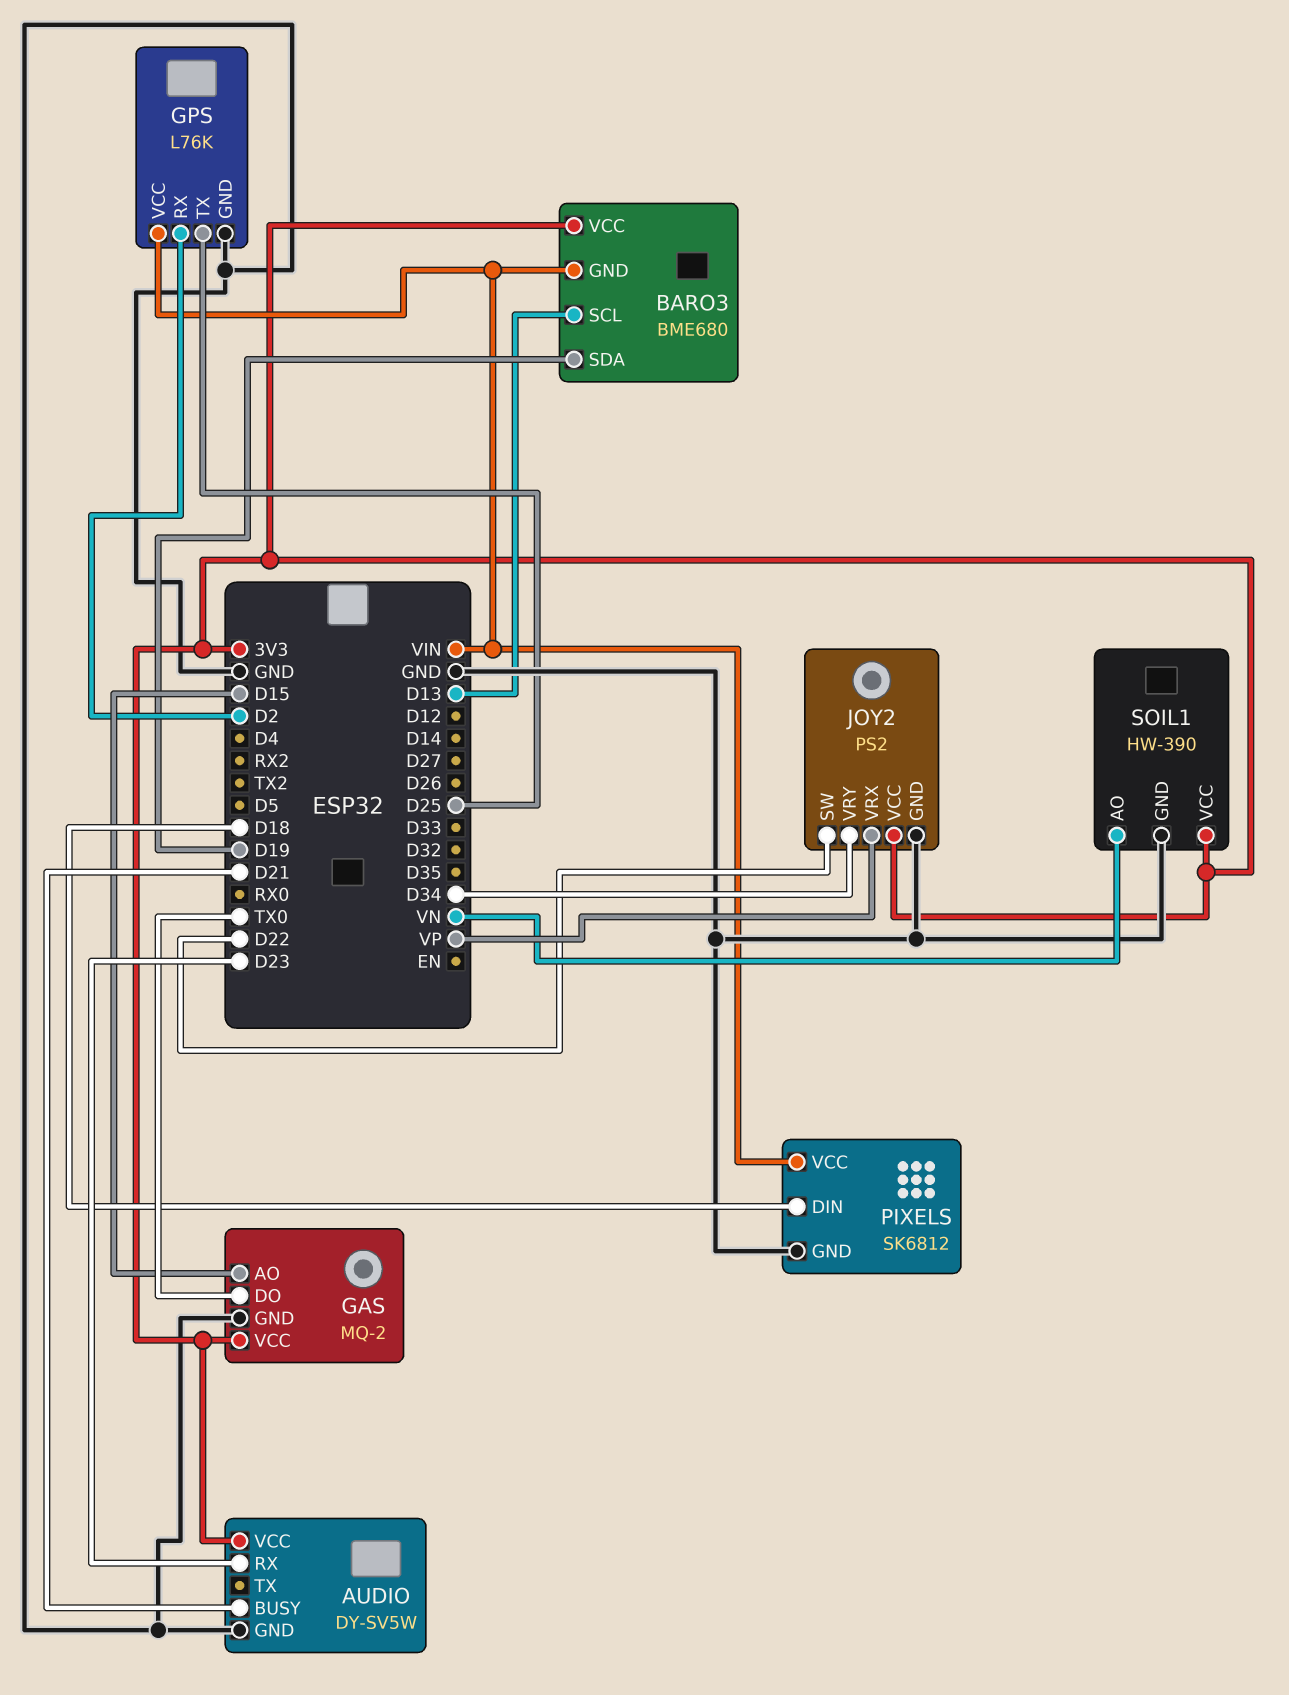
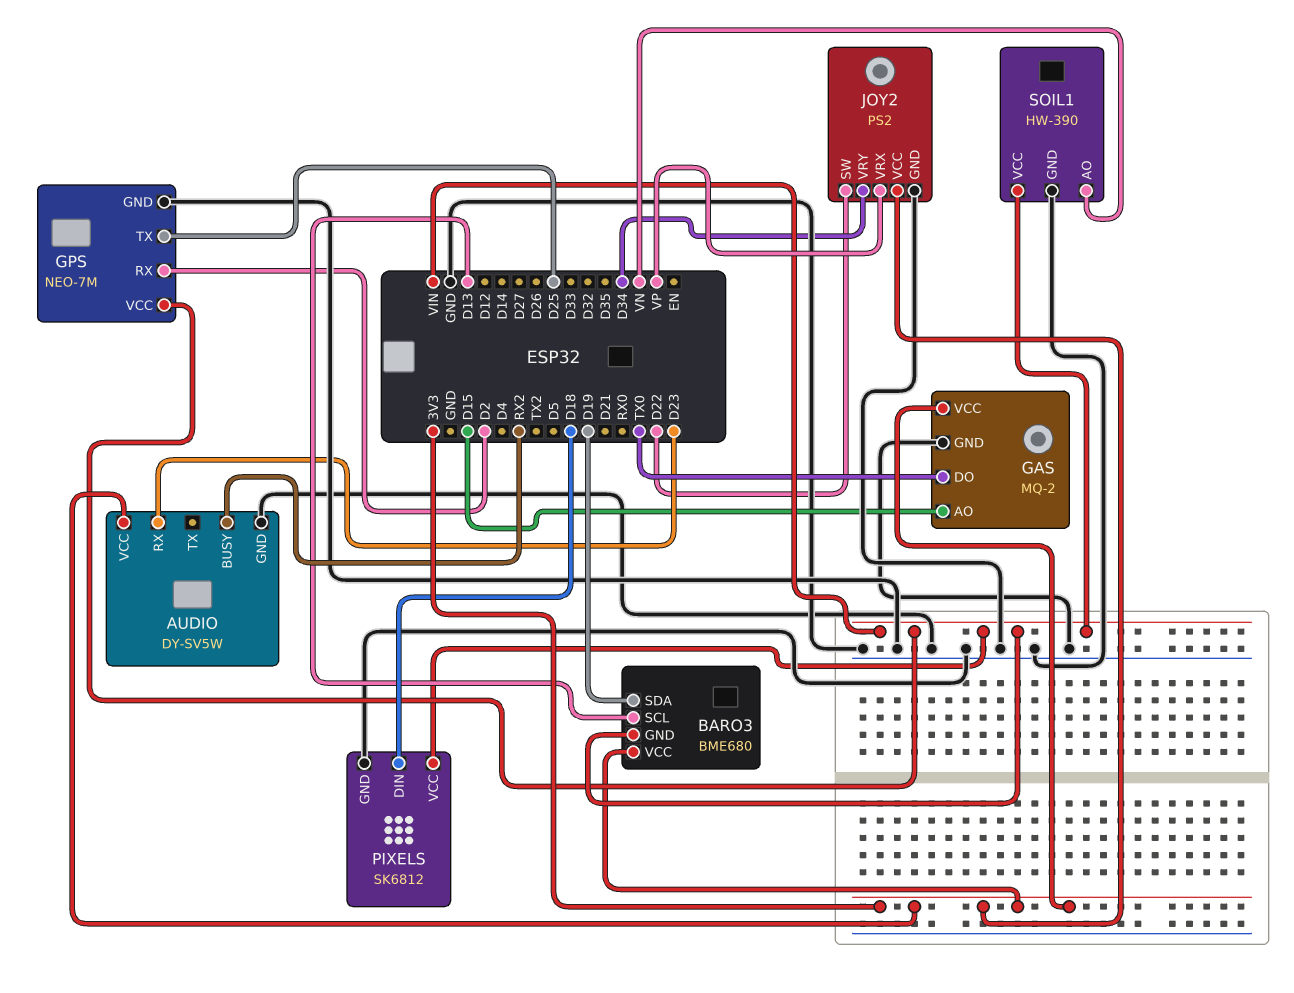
AUDIO pin BUSY: D21 -> RX2
GPS: L76K -> NEO-7M
SOIL1 pin VCC: 3V3 -> VIN

